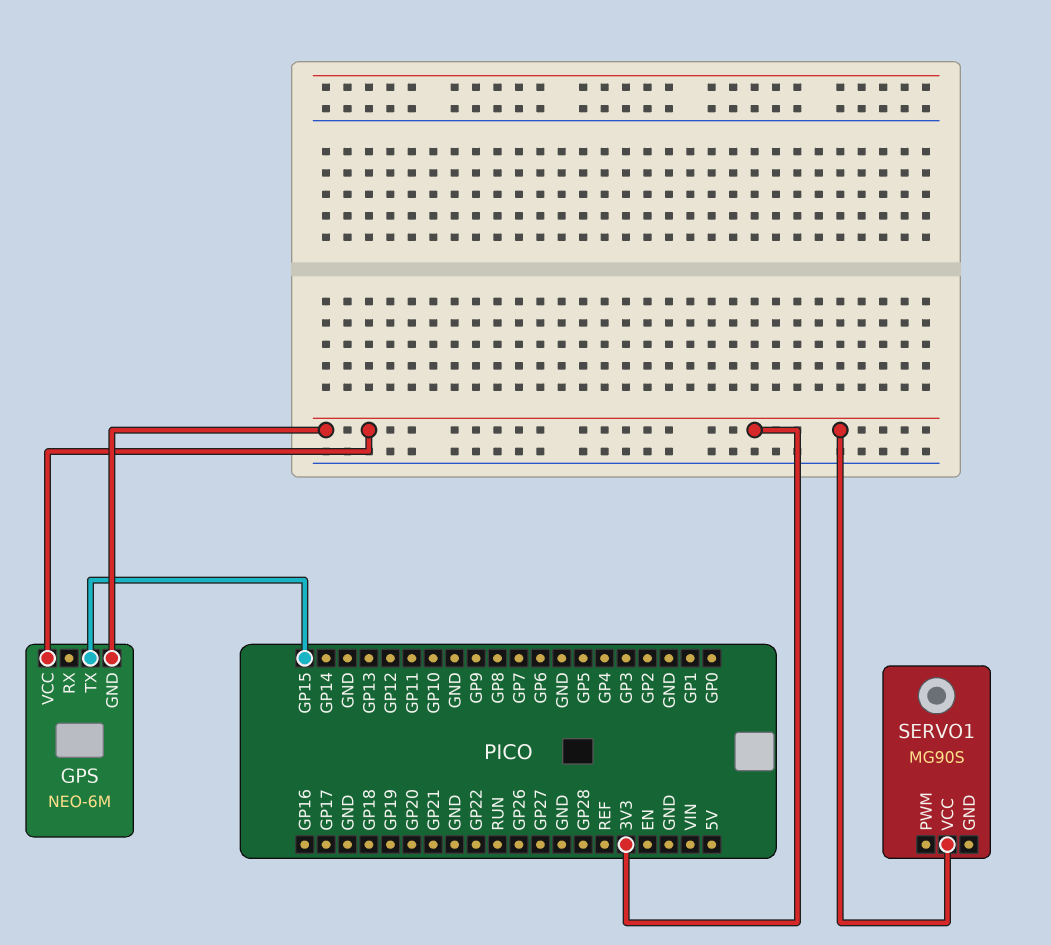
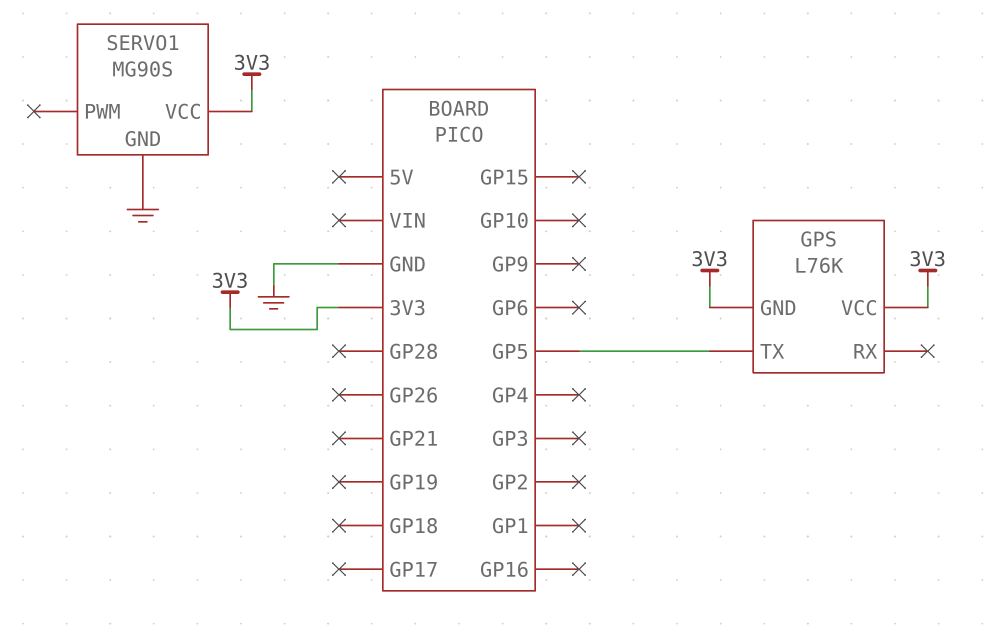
GPS: NEO-6M -> L76K
GPS pin TX: GP15 -> GP5
SERVO1 pin GND: none -> GND

